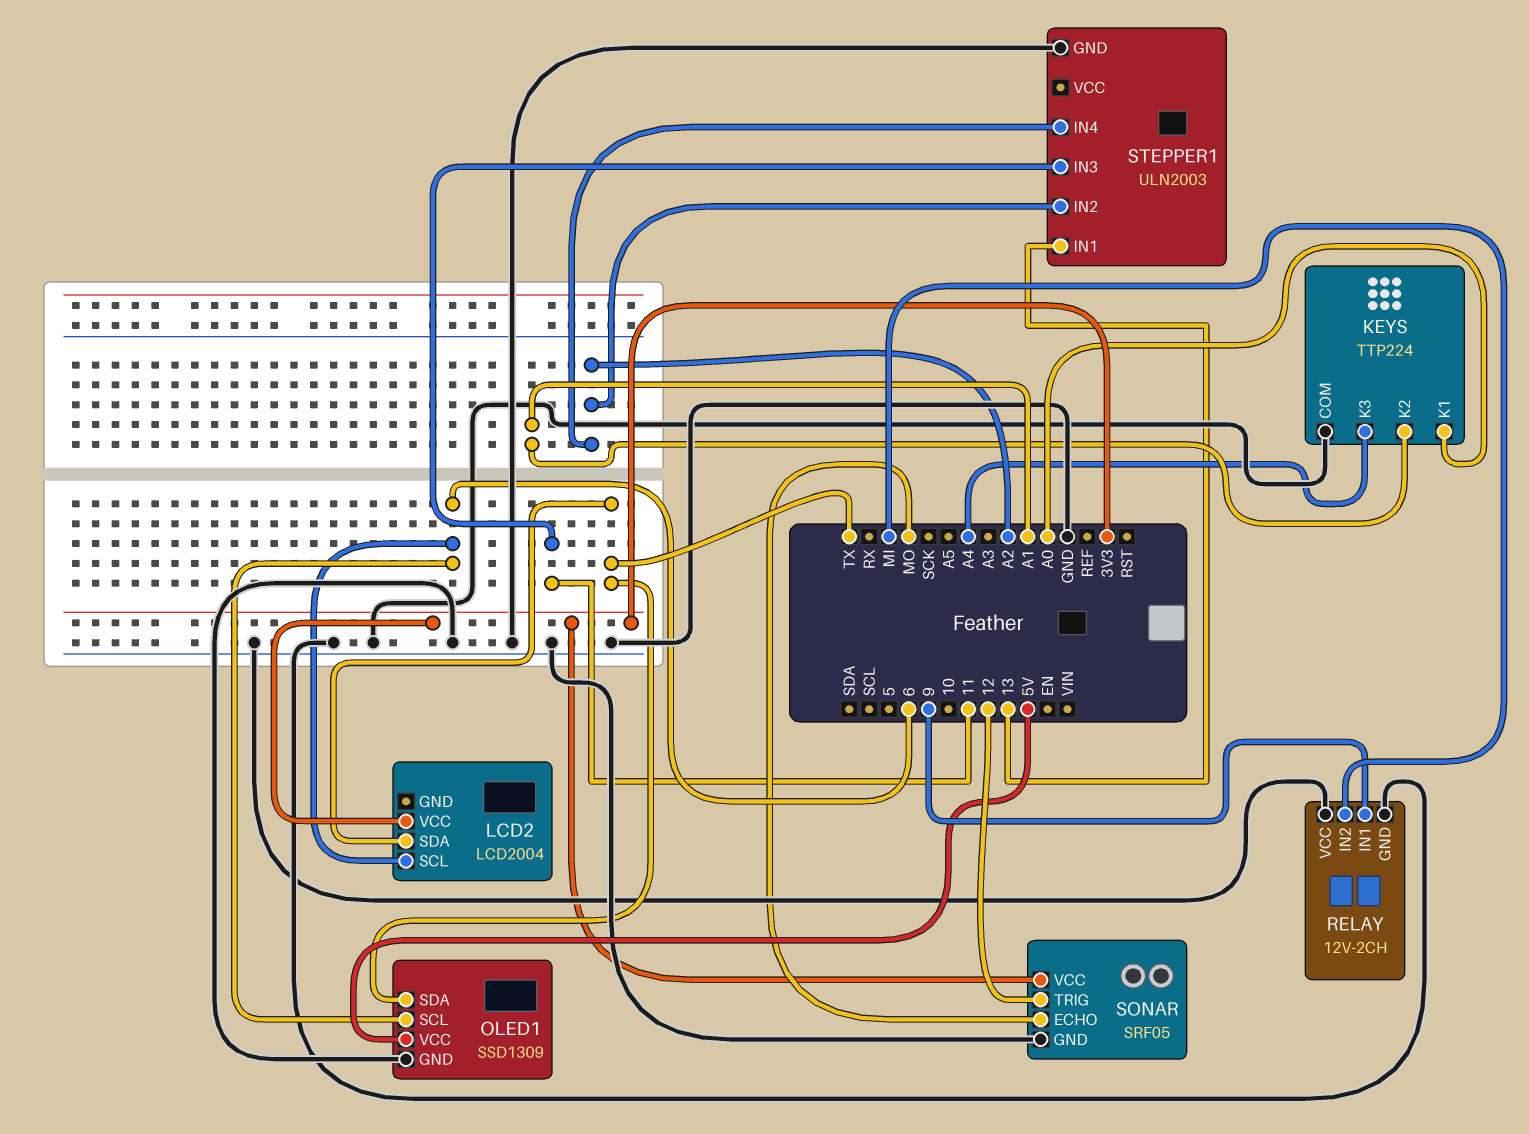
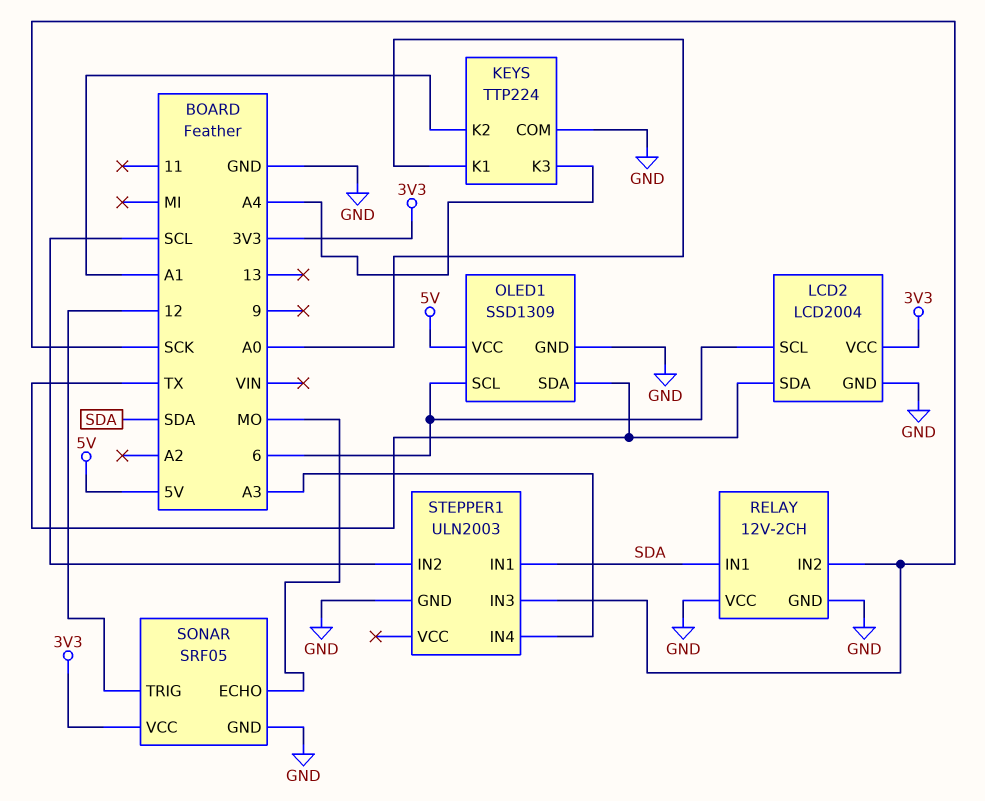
LCD2 pin GND: none -> GND
RELAY pin IN1: 9 -> SDA
RELAY pin IN2: MI -> SCK
STEPPER1 pin IN1: 13 -> SDA
STEPPER1 pin IN2: A2 -> SCL
STEPPER1 pin IN3: 11 -> SCK
STEPPER1 pin IN4: A2 -> A3

